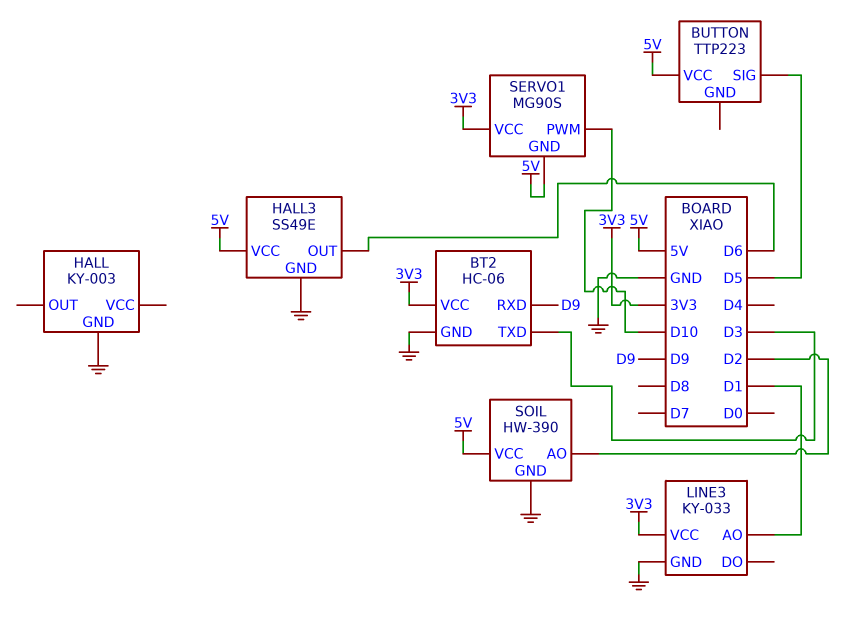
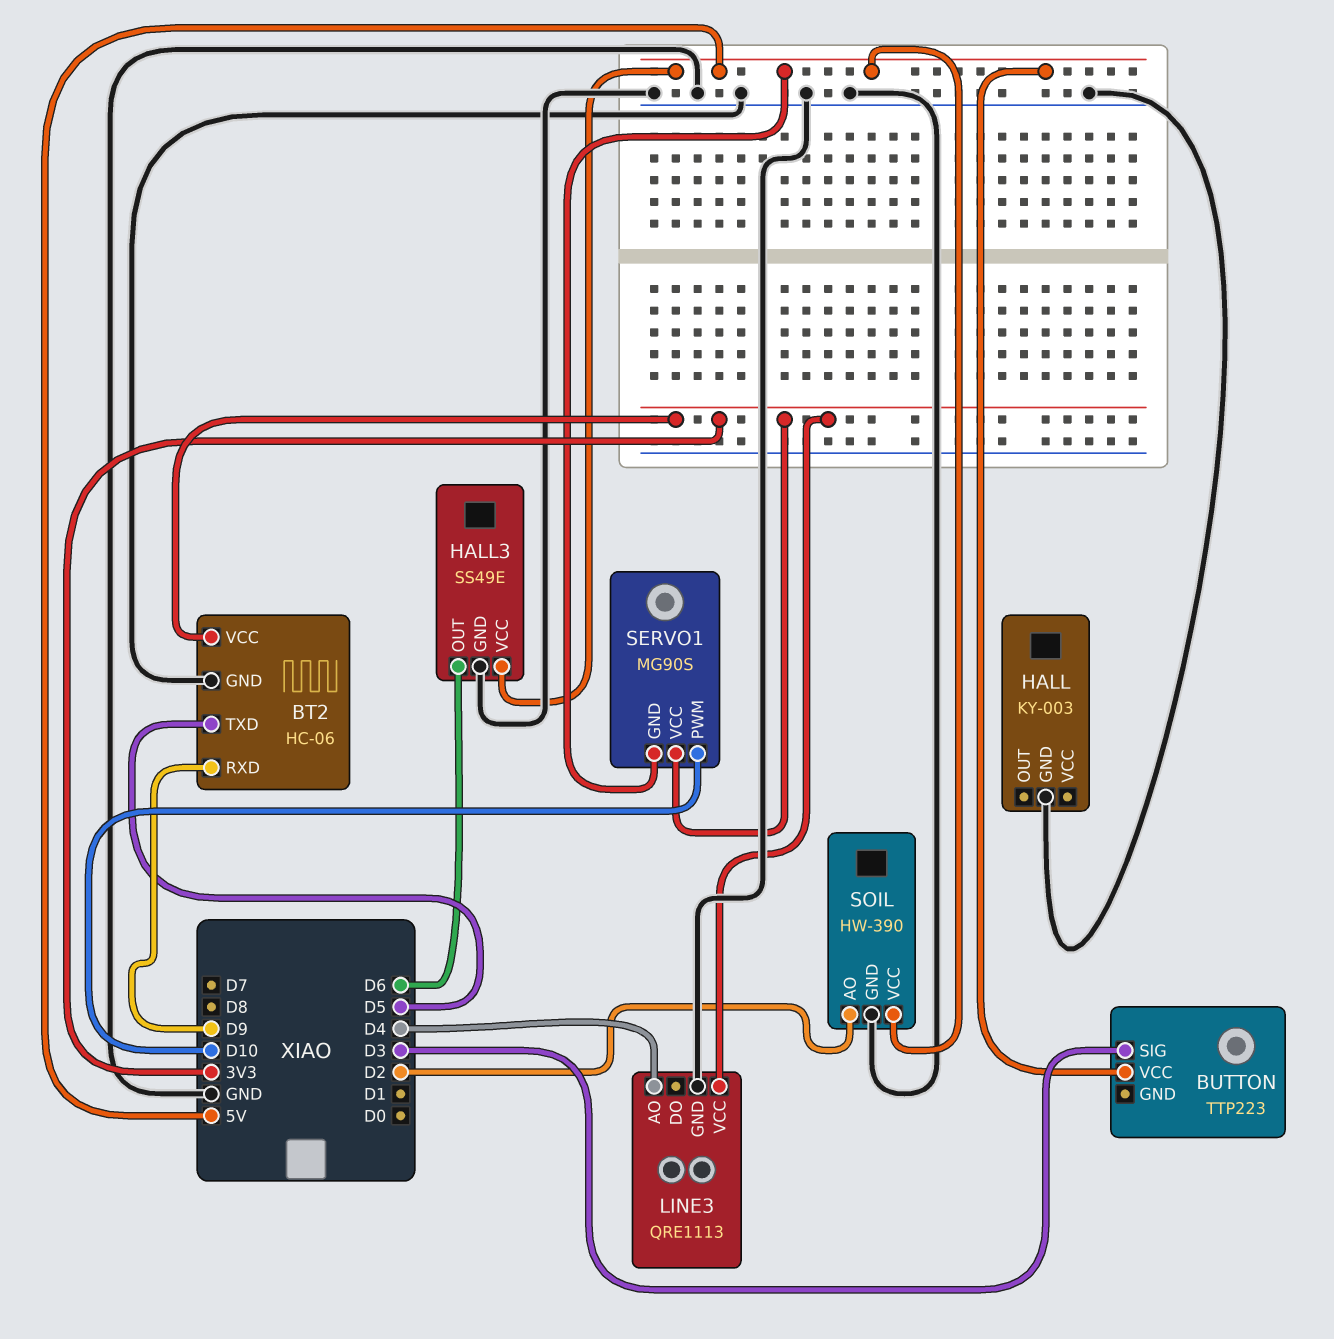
BT2 pin TXD: D3 -> D5
BUTTON pin SIG: D5 -> D3
LINE3: KY-033 -> QRE1113
LINE3 pin AO: D1 -> D4

